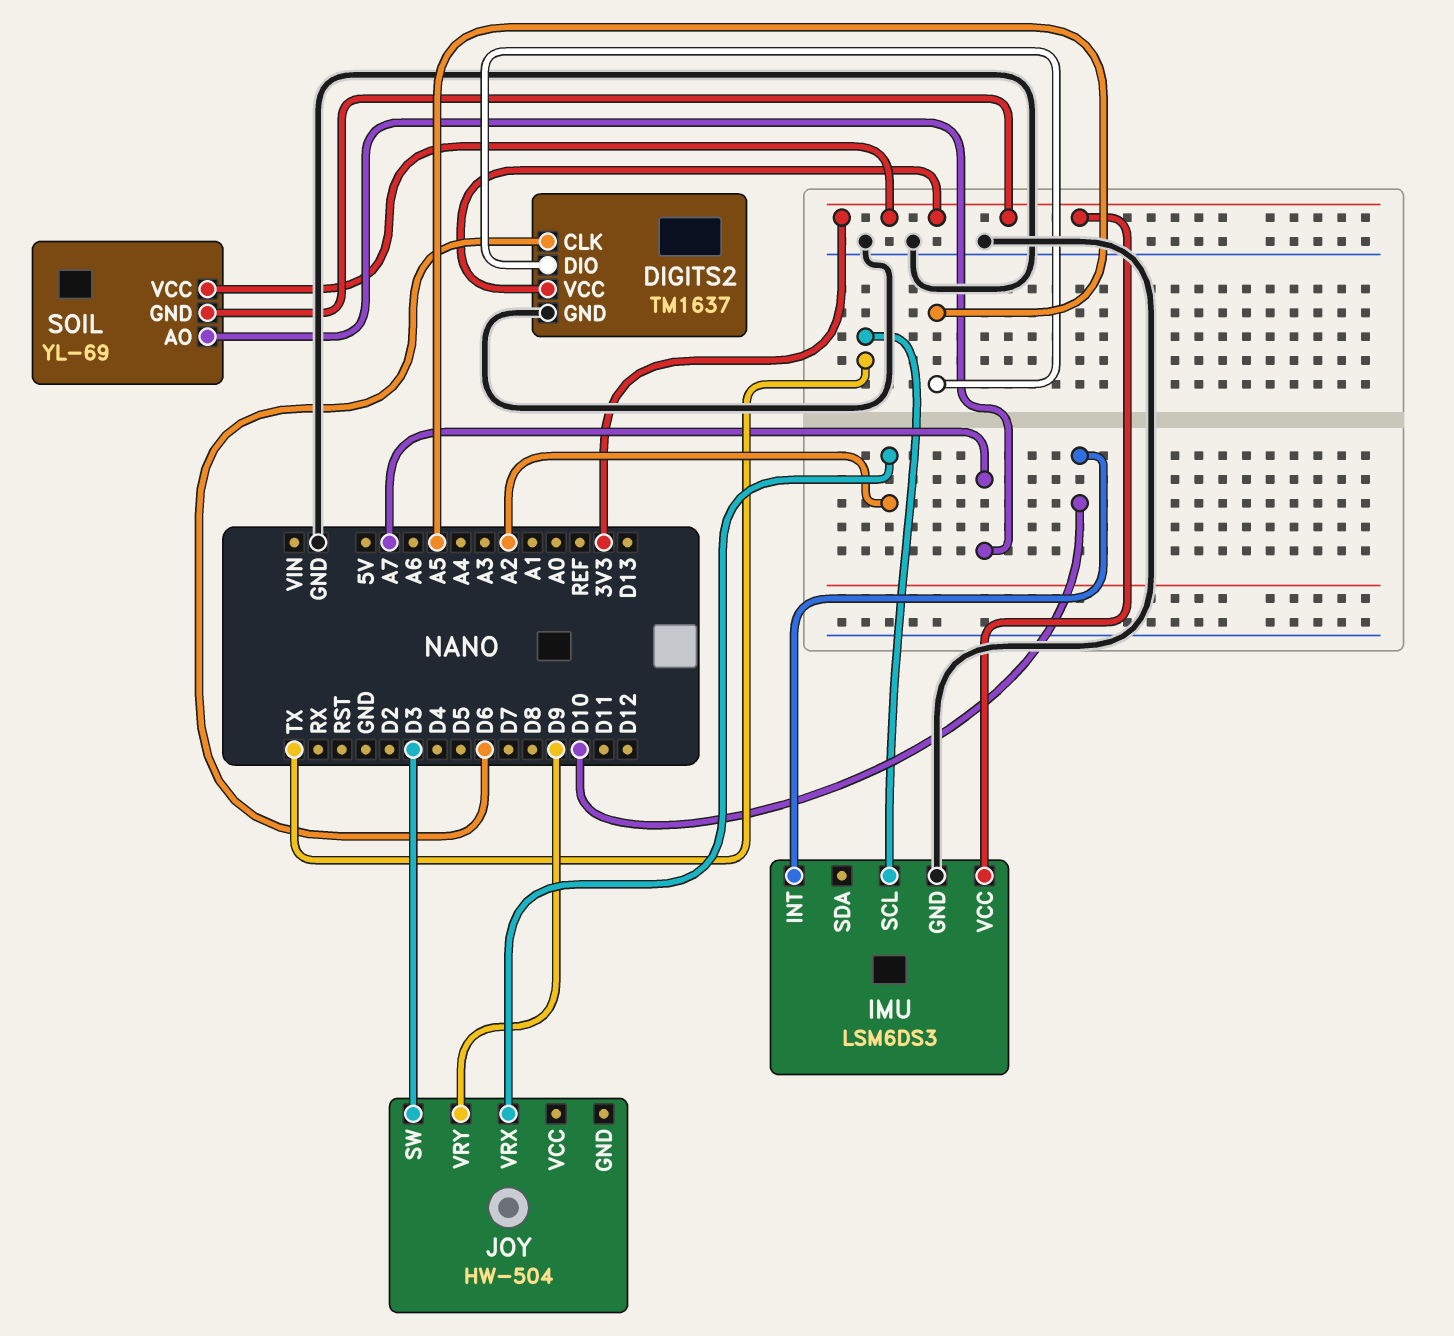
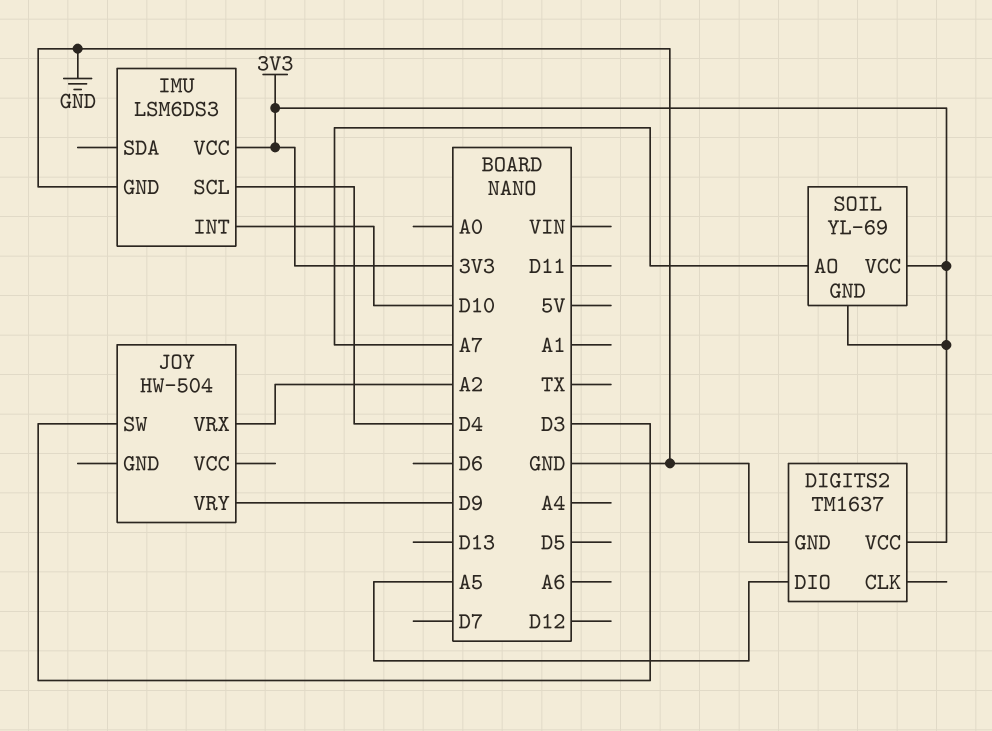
DIGITS2 pin CLK: D6 -> none
IMU pin SCL: TX -> D4

